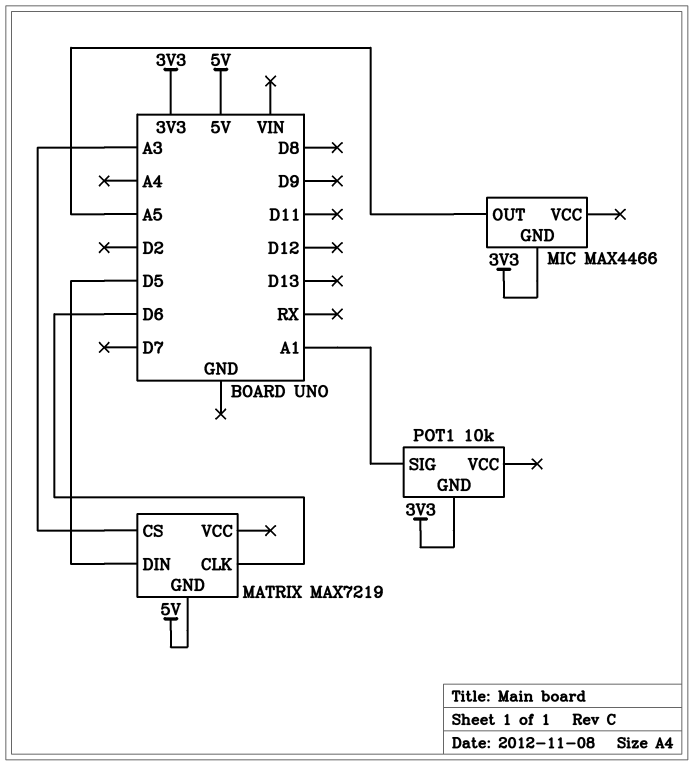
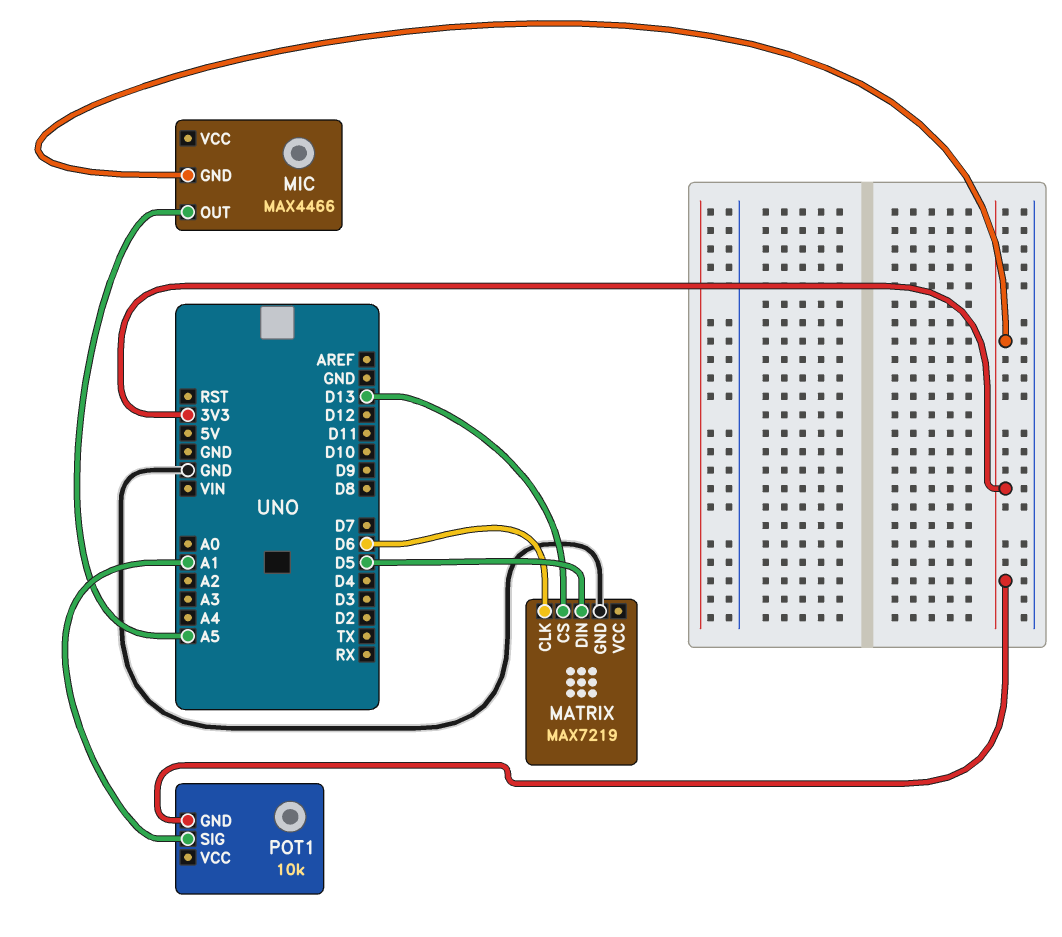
MATRIX pin CS: A3 -> D13
MATRIX pin GND: 5V -> GND

